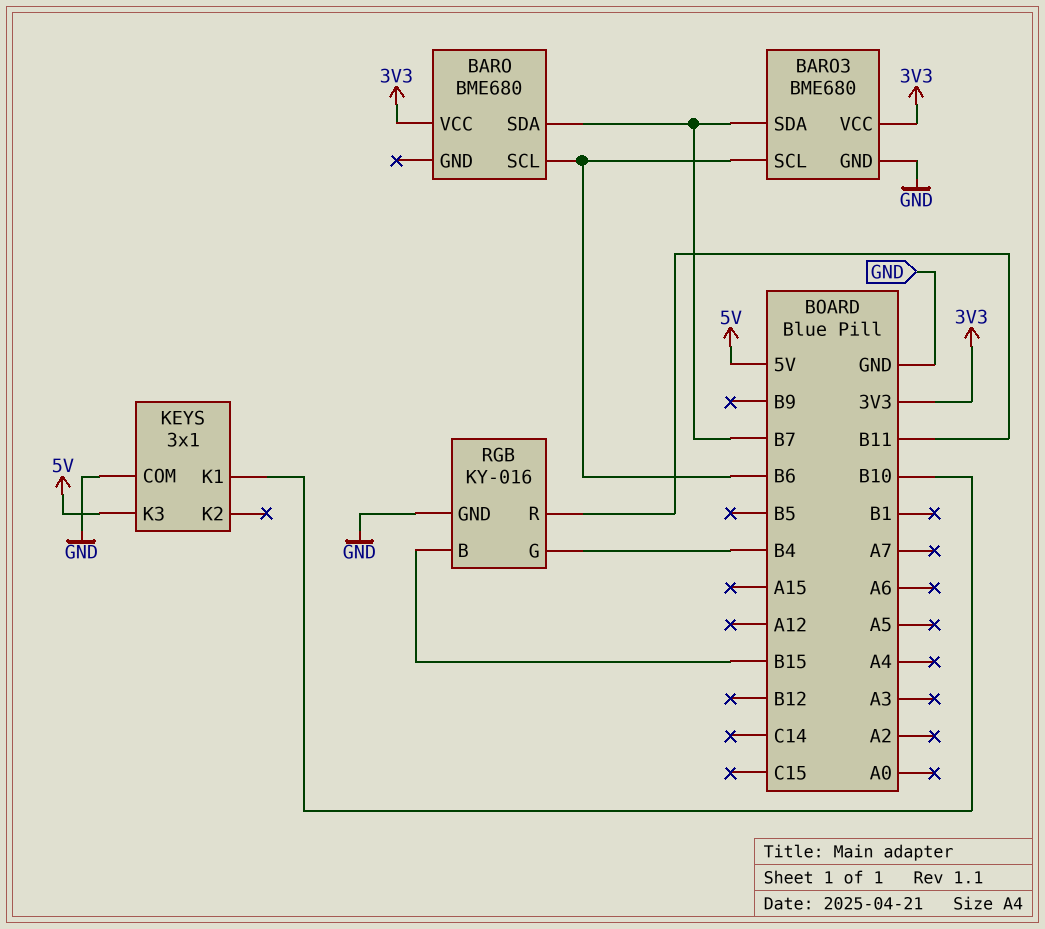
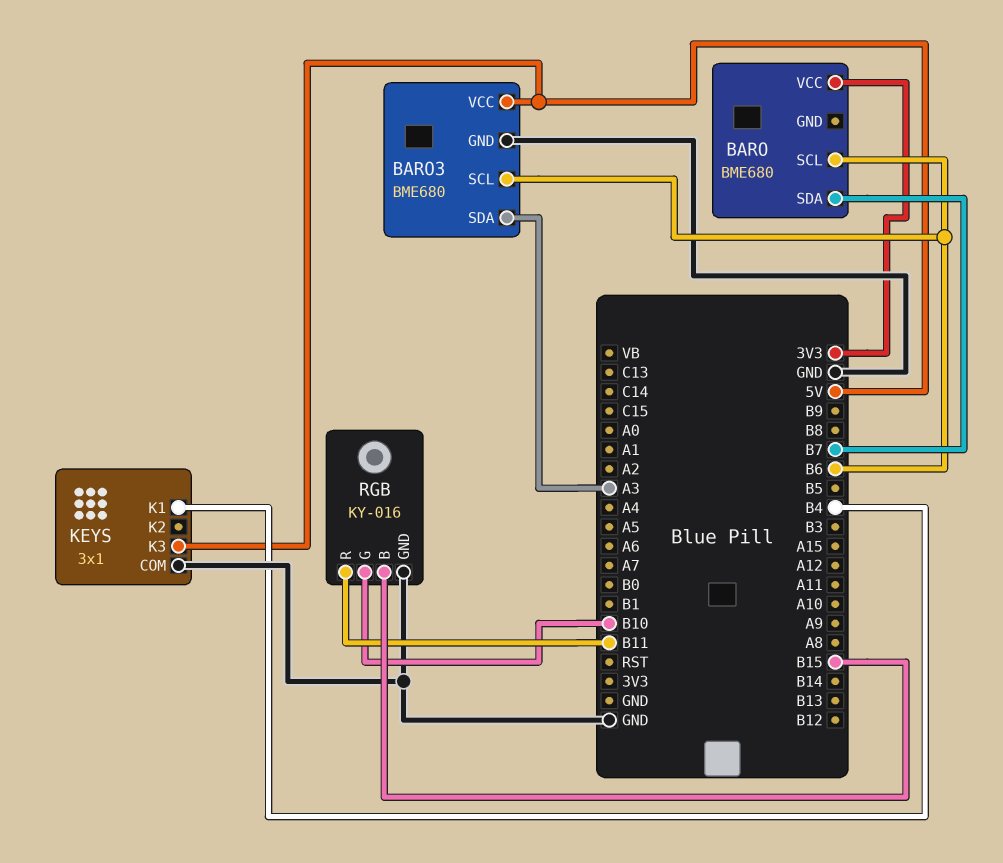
BARO3 pin SDA: B7 -> A3
BARO3 pin VCC: 3V3 -> 5V
KEYS pin K1: B10 -> B4
RGB pin G: B4 -> B10

